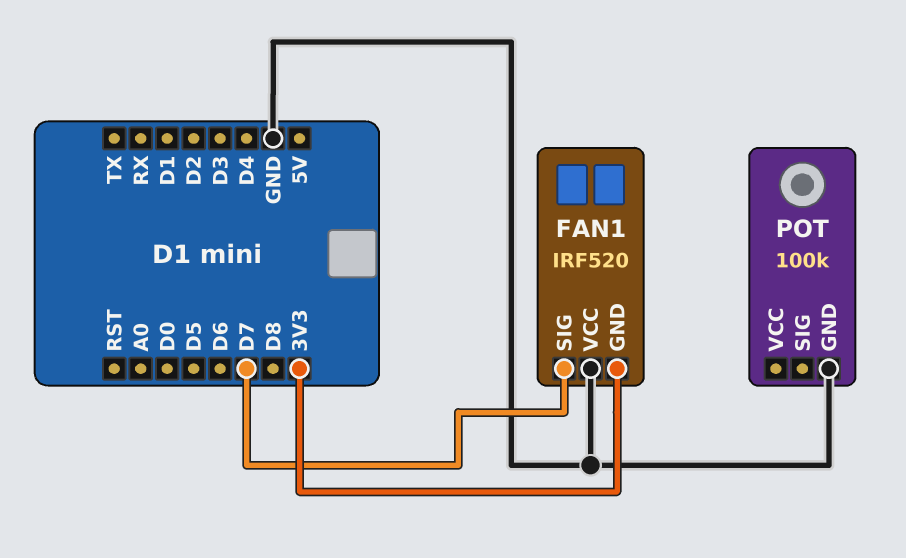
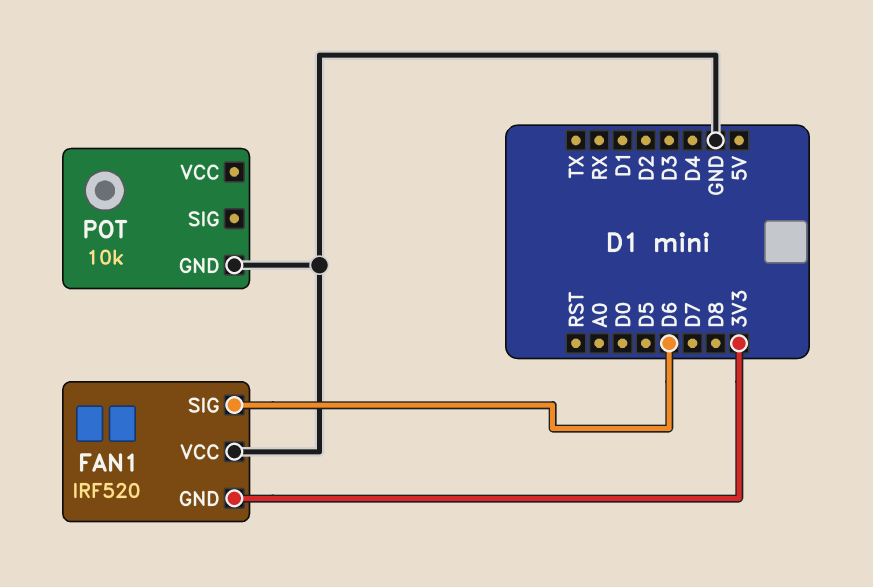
FAN1 pin SIG: D7 -> D6
POT: 100k -> 10k

